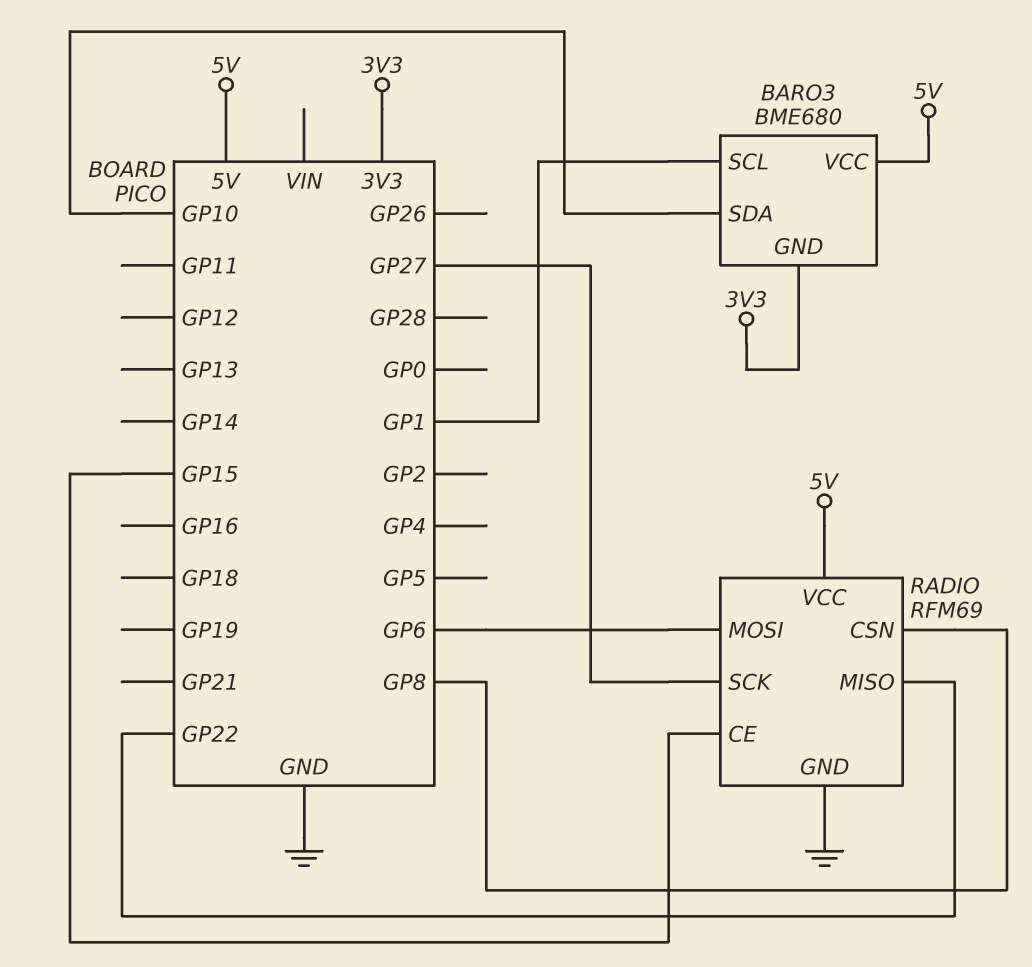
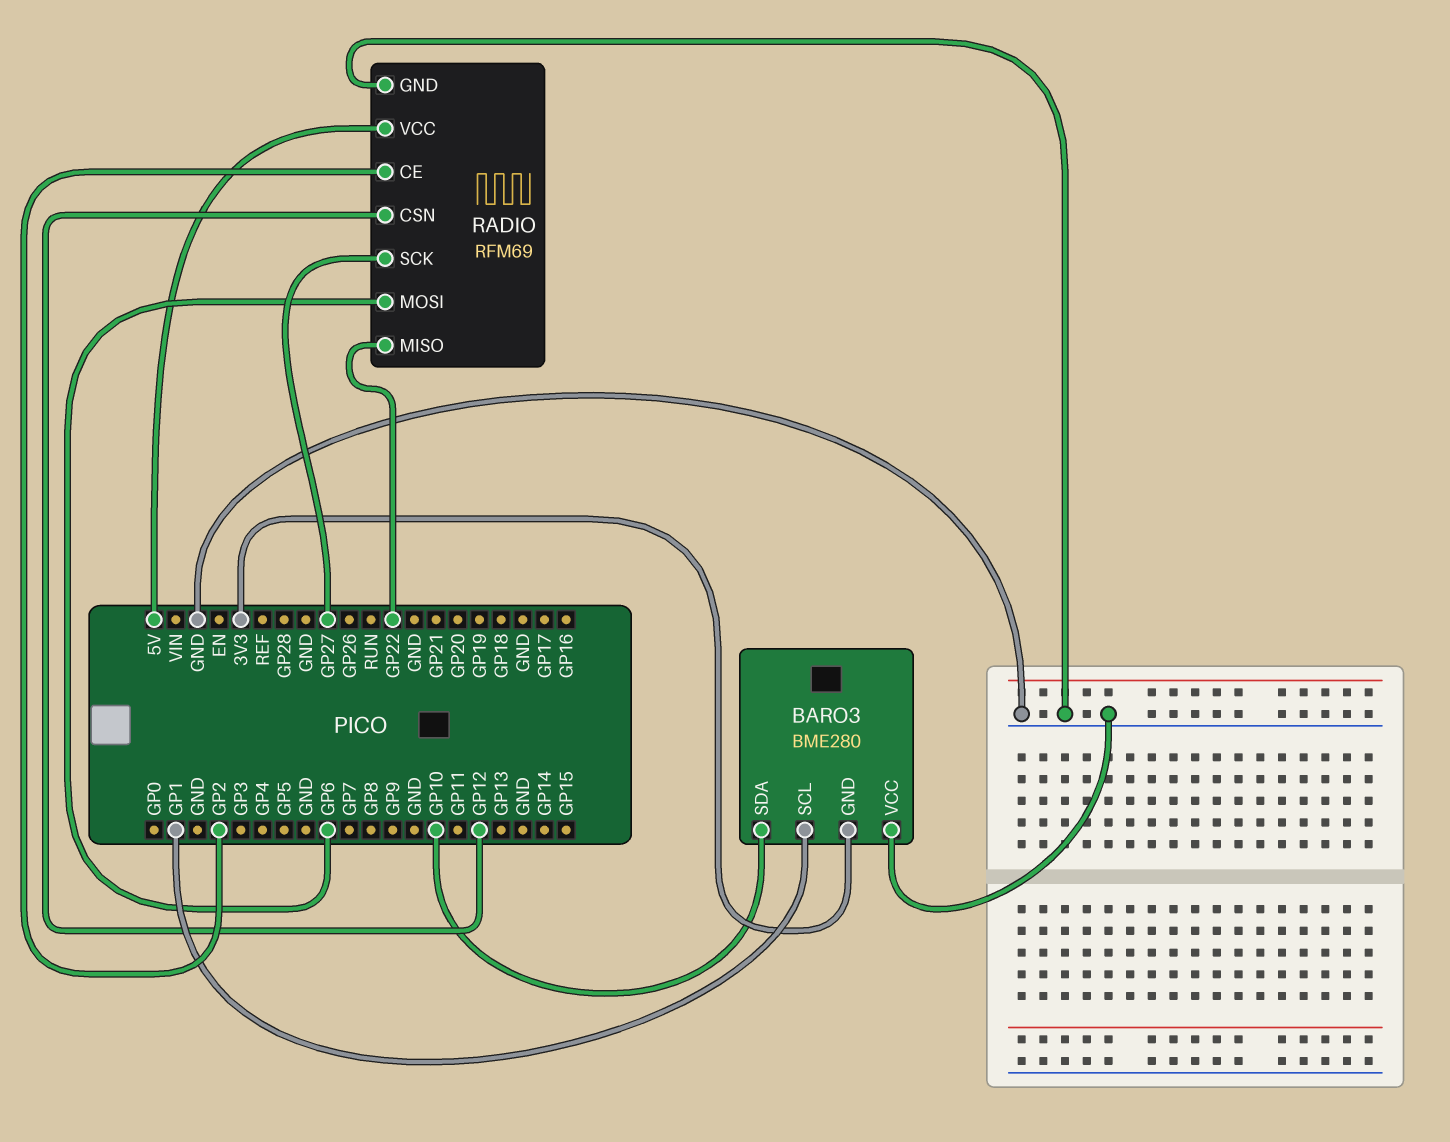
BARO3: BME680 -> BME280
BARO3 pin VCC: 5V -> GND
RADIO pin CE: GP15 -> GP2
RADIO pin CSN: GP8 -> GP12

